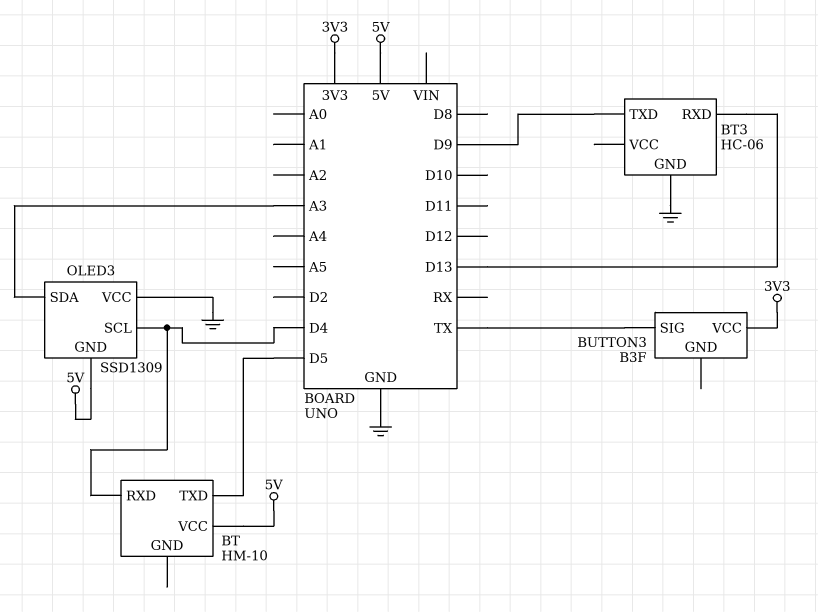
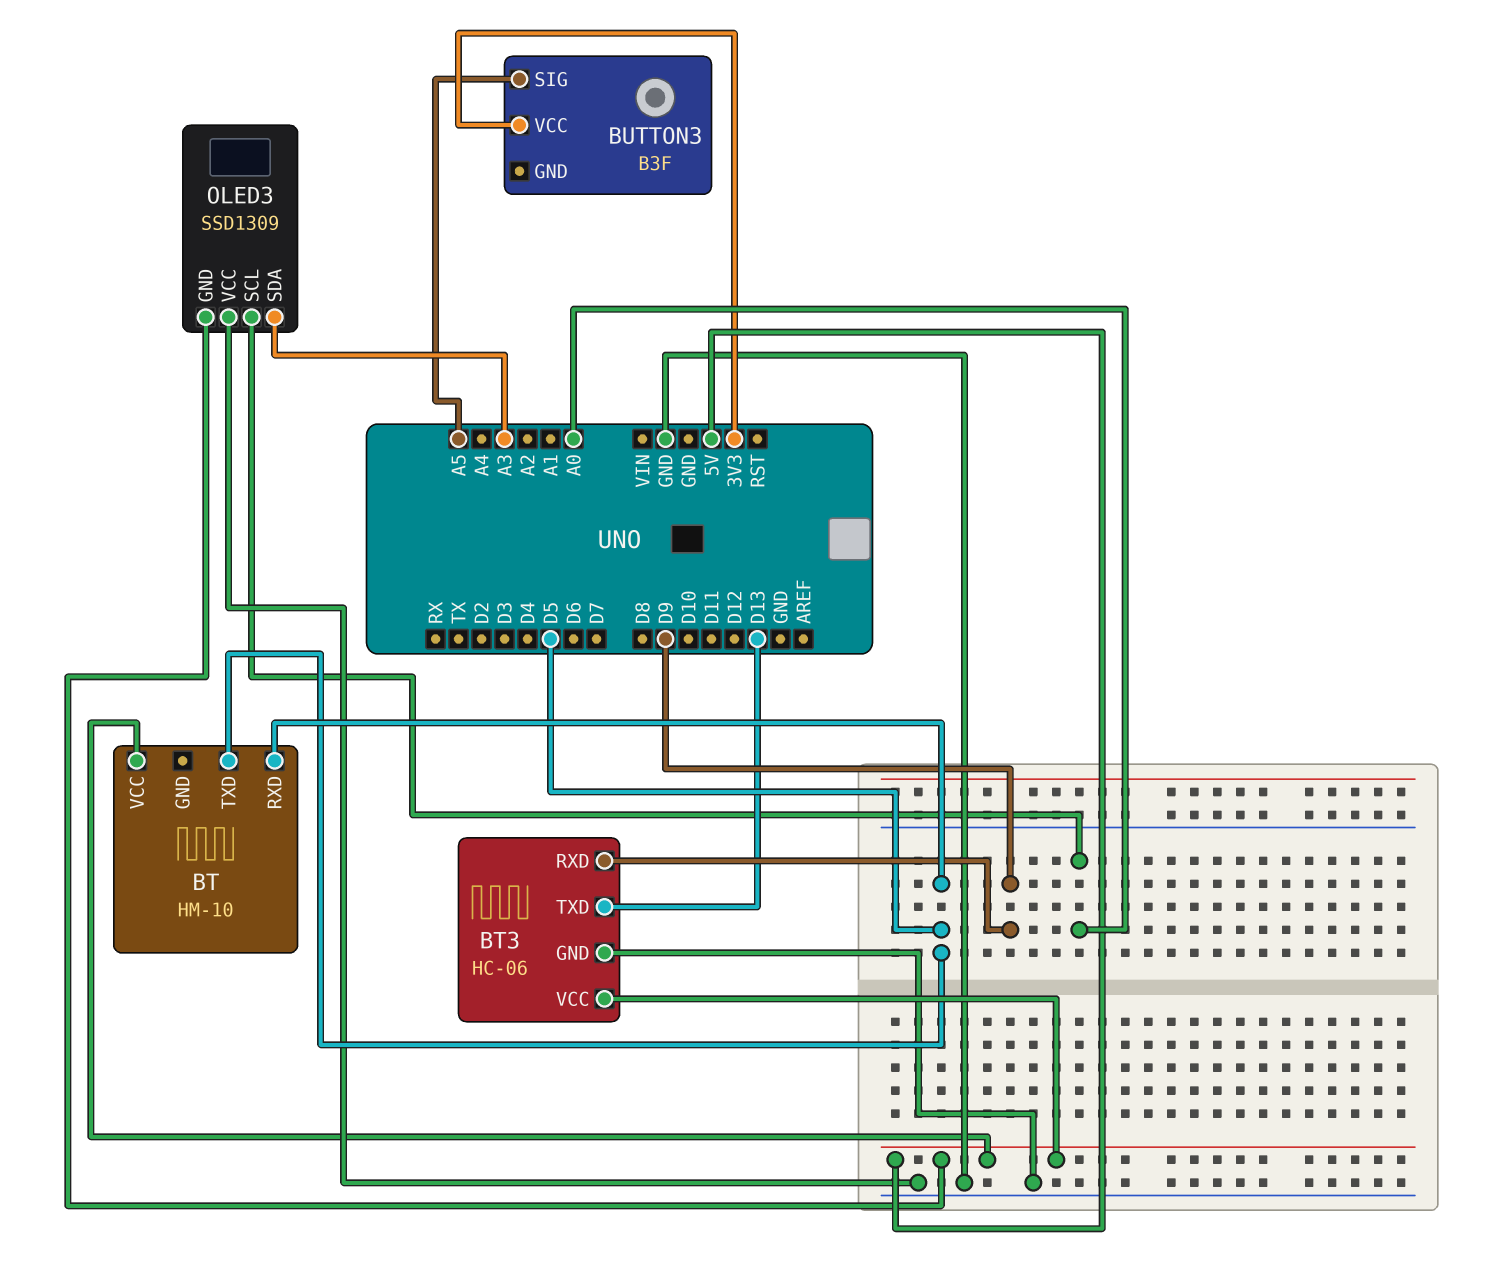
BT pin RXD: D4 -> D5
BT3 pin RXD: D13 -> D9
BT3 pin TXD: D9 -> D13
BT3 pin VCC: none -> 5V
BUTTON3 pin SIG: TX -> A5
OLED3 pin SCL: D4 -> A0

